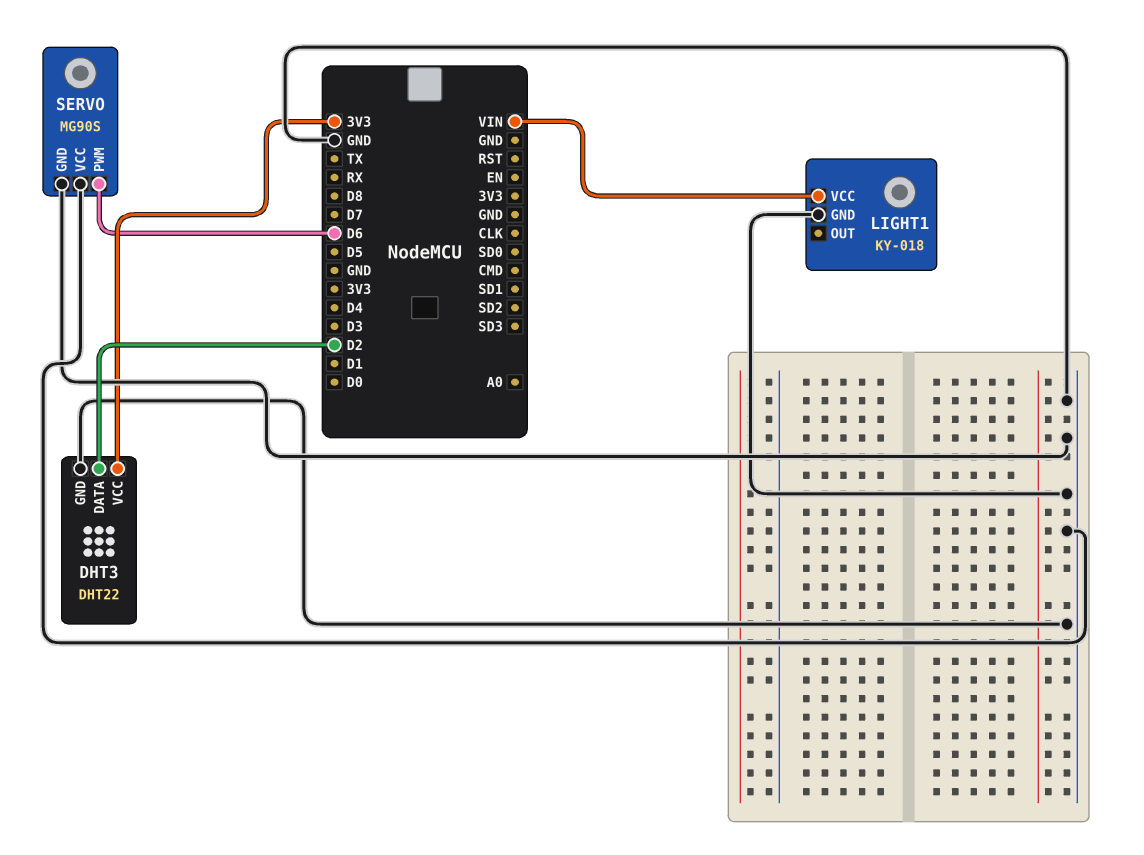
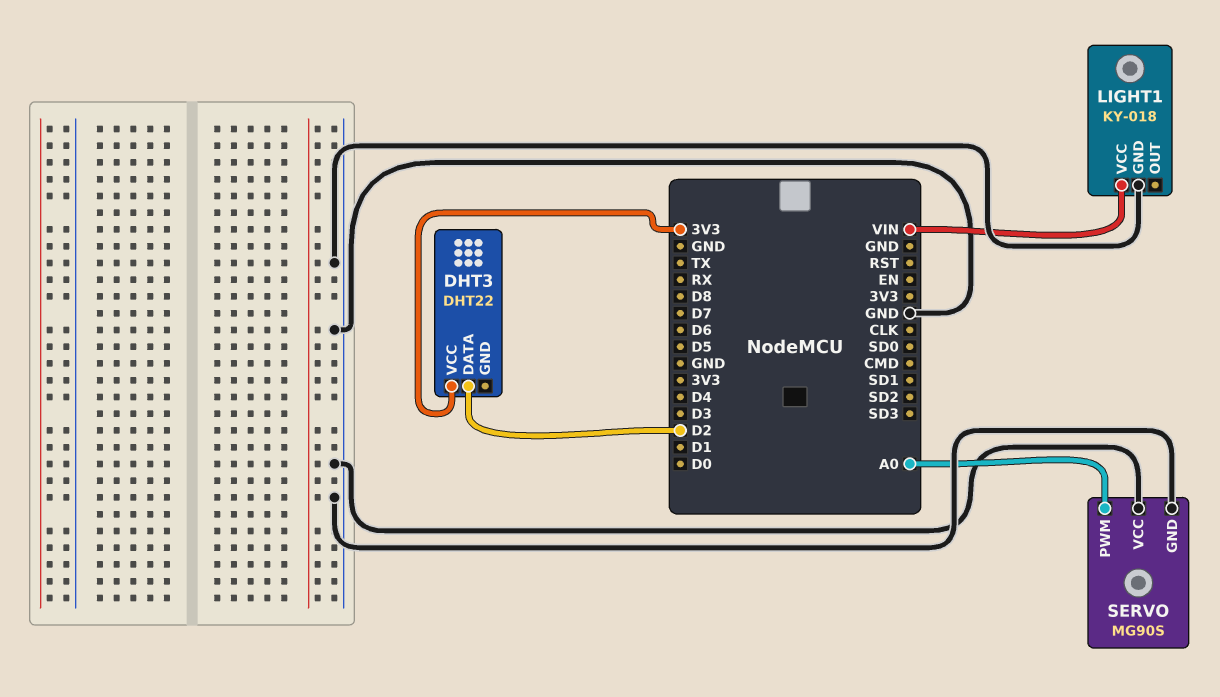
DHT3 pin GND: GND -> none
SERVO pin PWM: D6 -> A0

